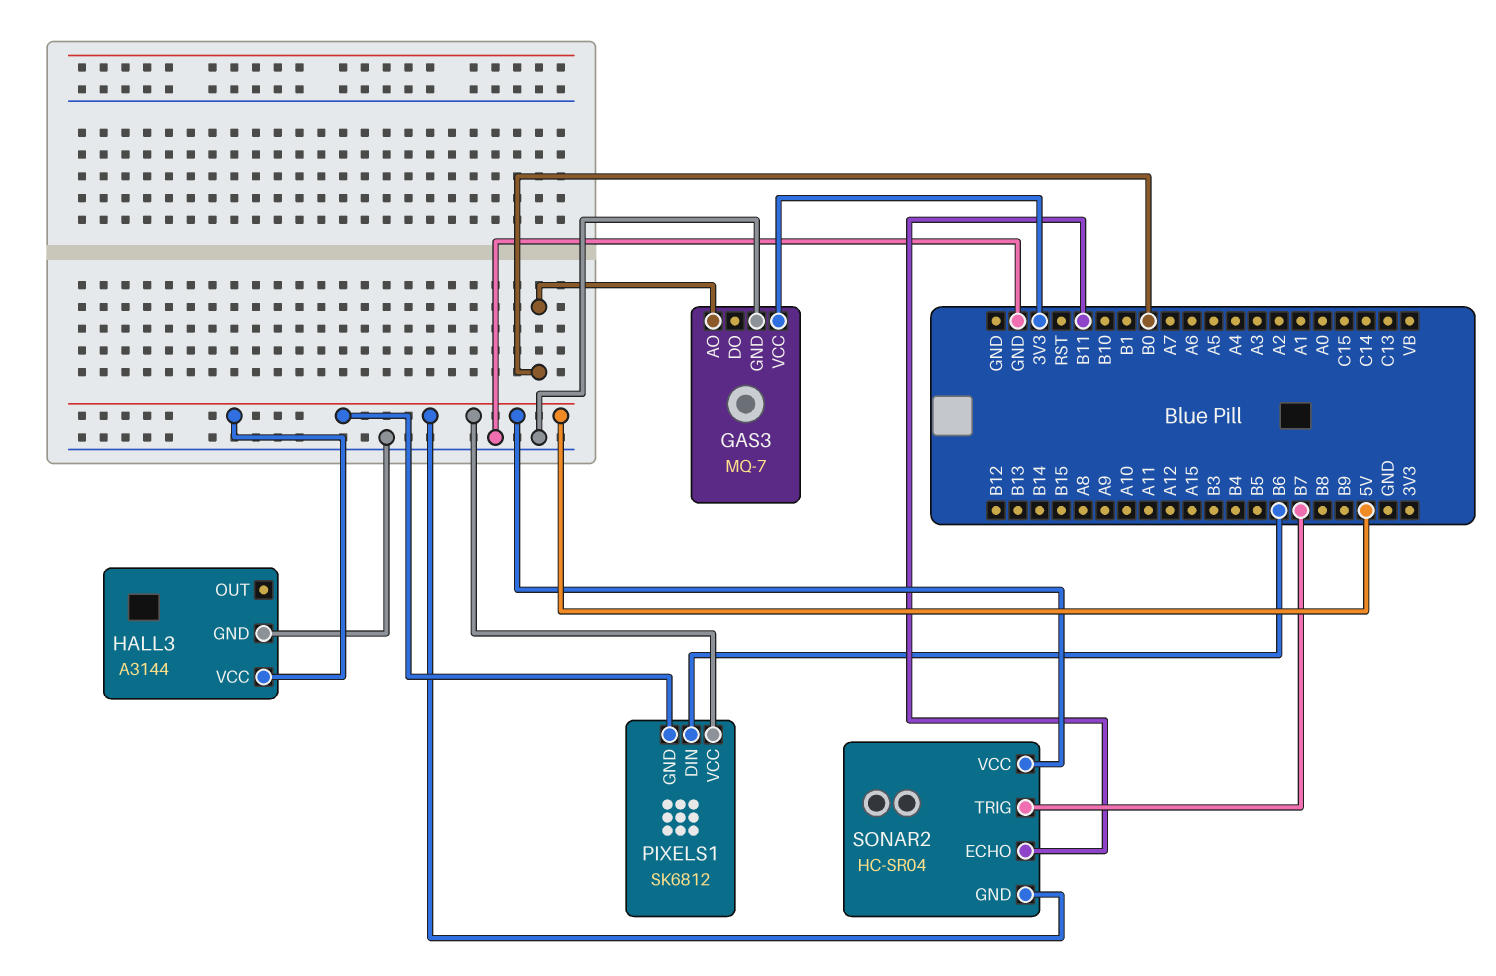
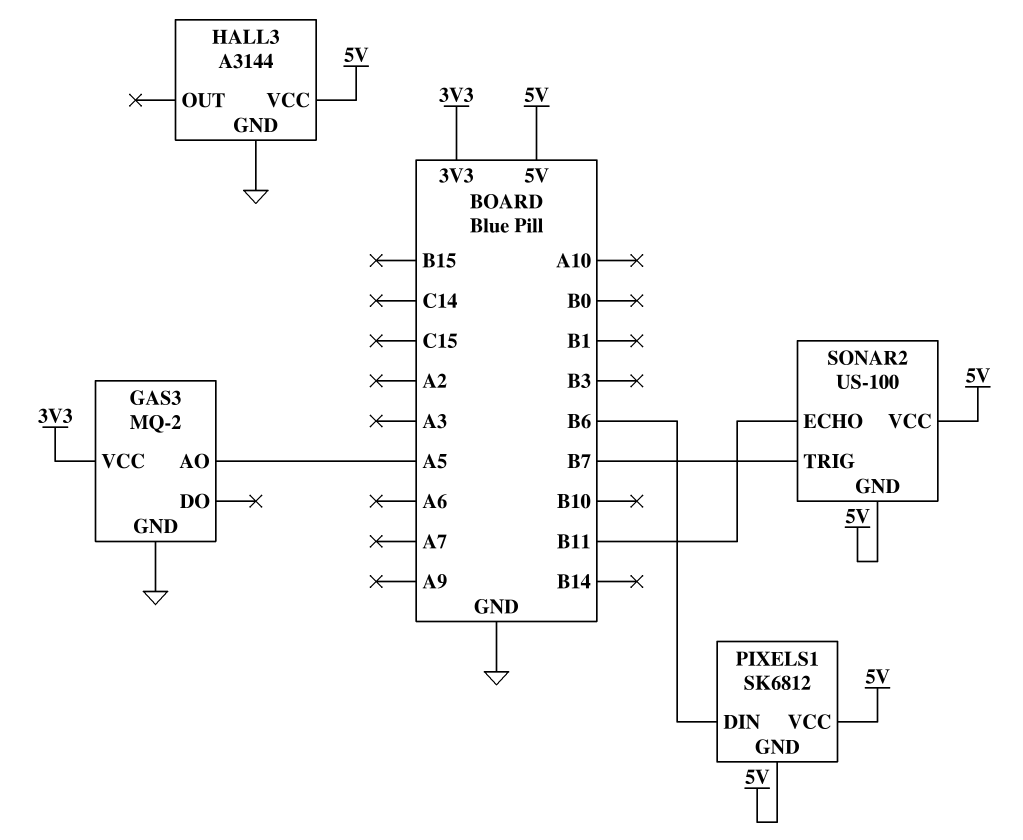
GAS3: MQ-7 -> MQ-2
GAS3 pin AO: B0 -> A5
SONAR2: HC-SR04 -> US-100

